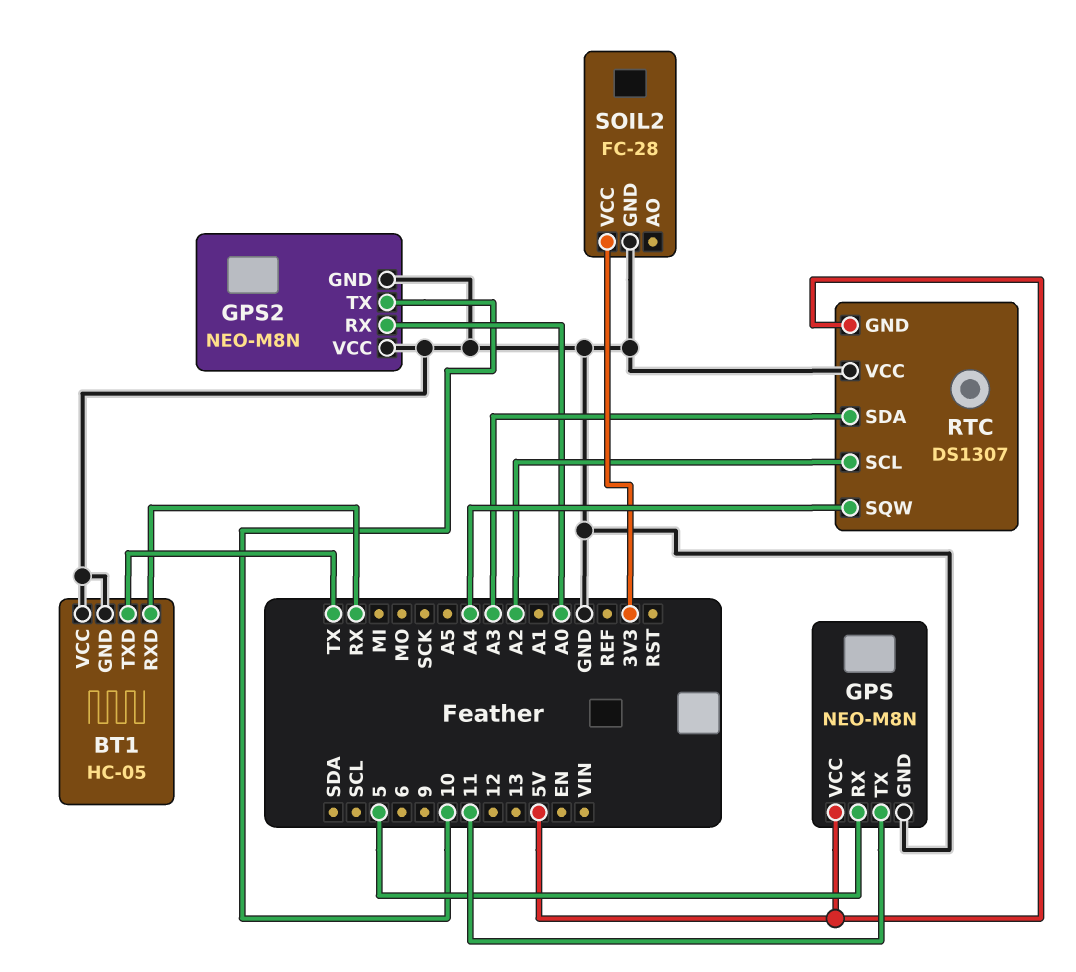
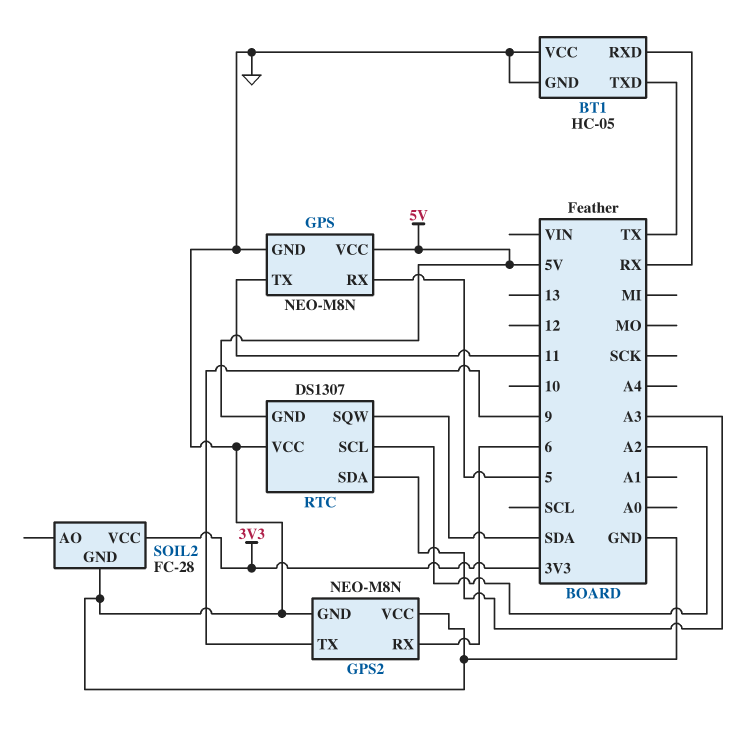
GPS2 pin RX: A0 -> 6
GPS2 pin TX: 10 -> 9
RTC pin SQW: A4 -> SDA

